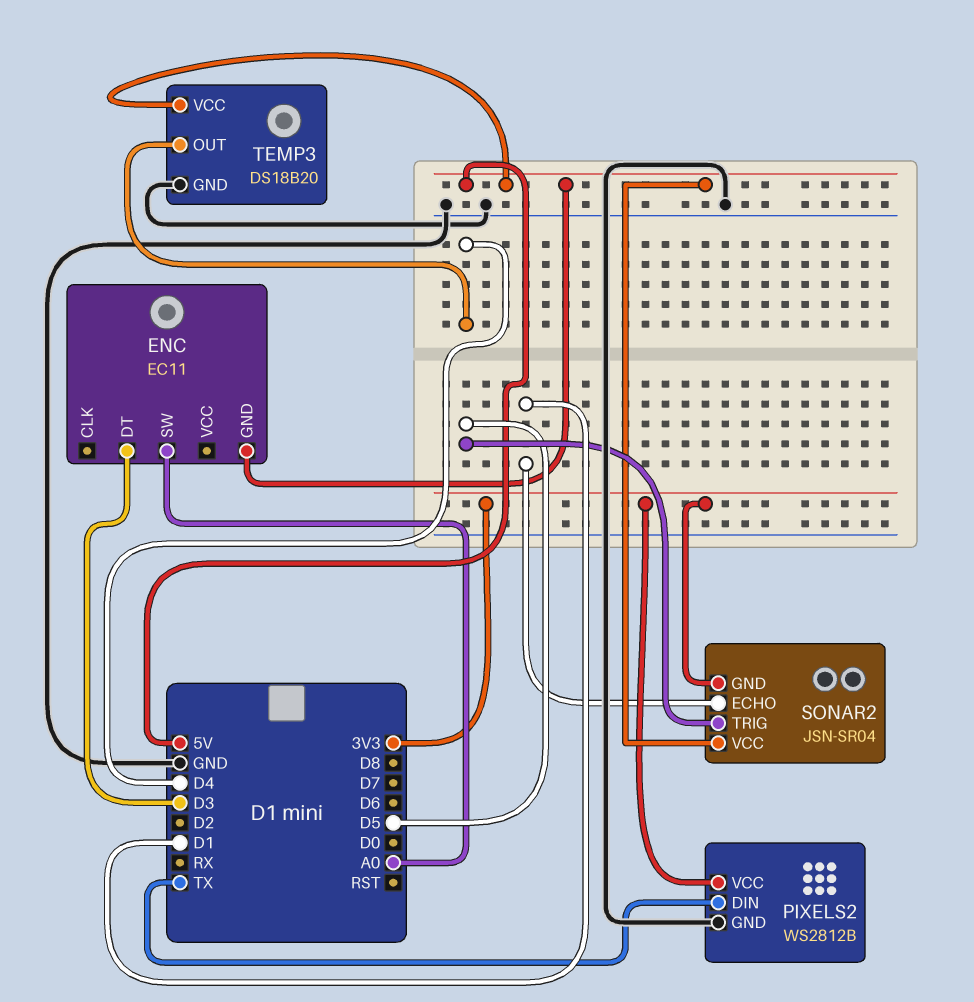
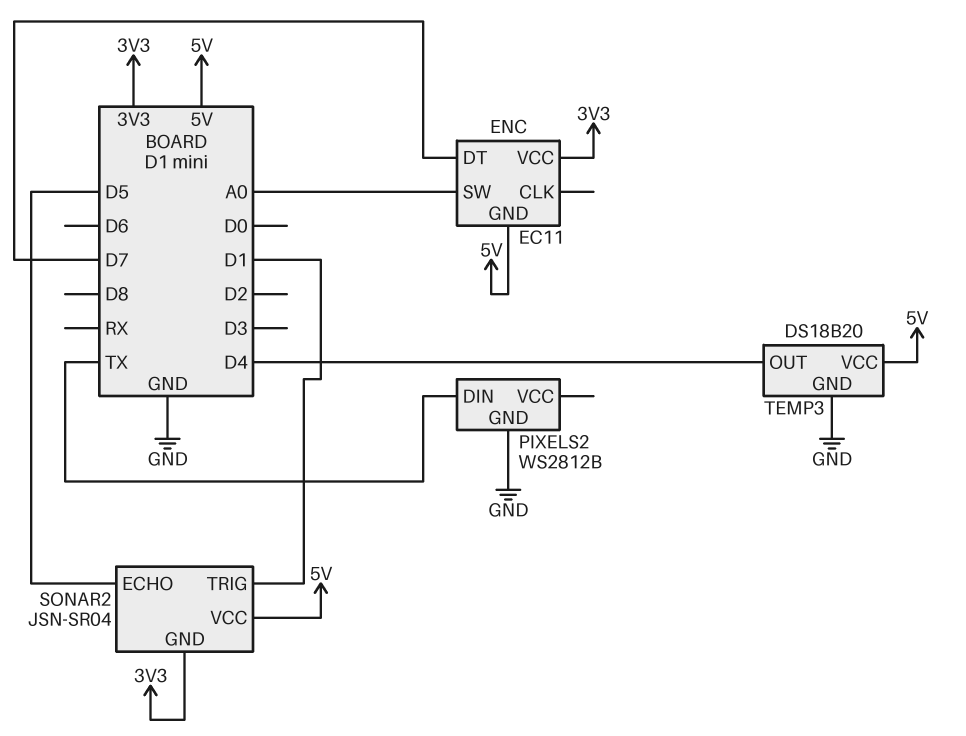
ENC pin DT: D3 -> D7
ENC pin VCC: none -> 3V3
PIXELS2 pin VCC: 3V3 -> none
SONAR2 pin ECHO: D1 -> D5
SONAR2 pin TRIG: D5 -> D1

